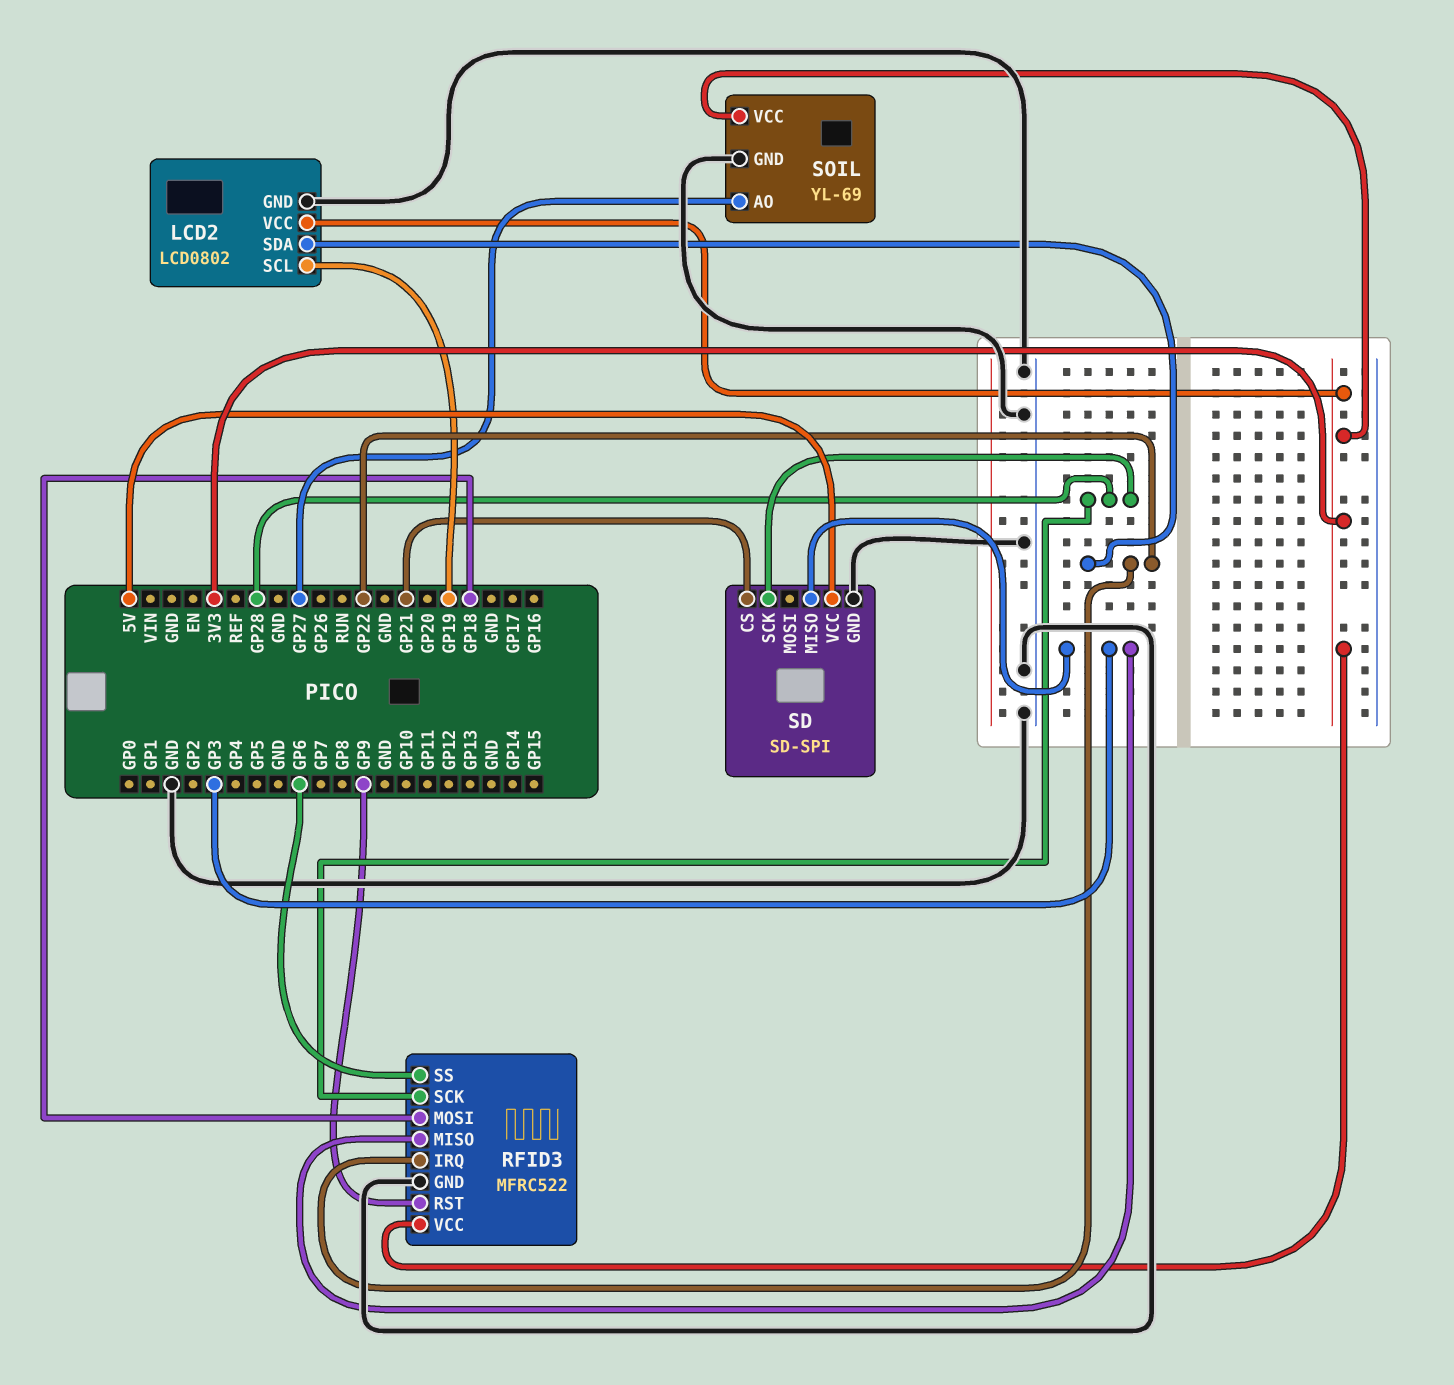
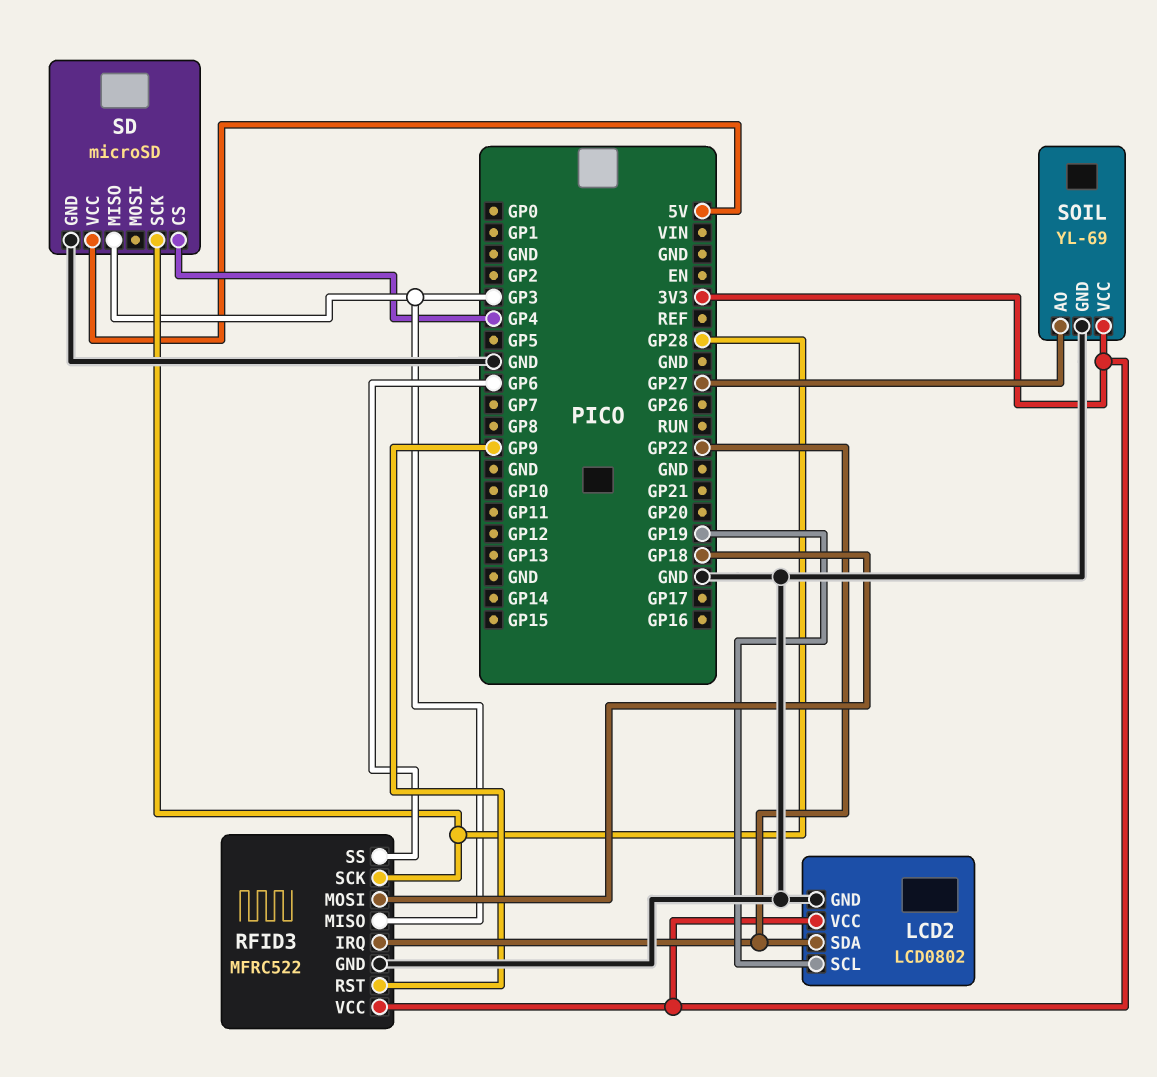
SD: SD-SPI -> microSD
SD pin CS: GP21 -> GP4

